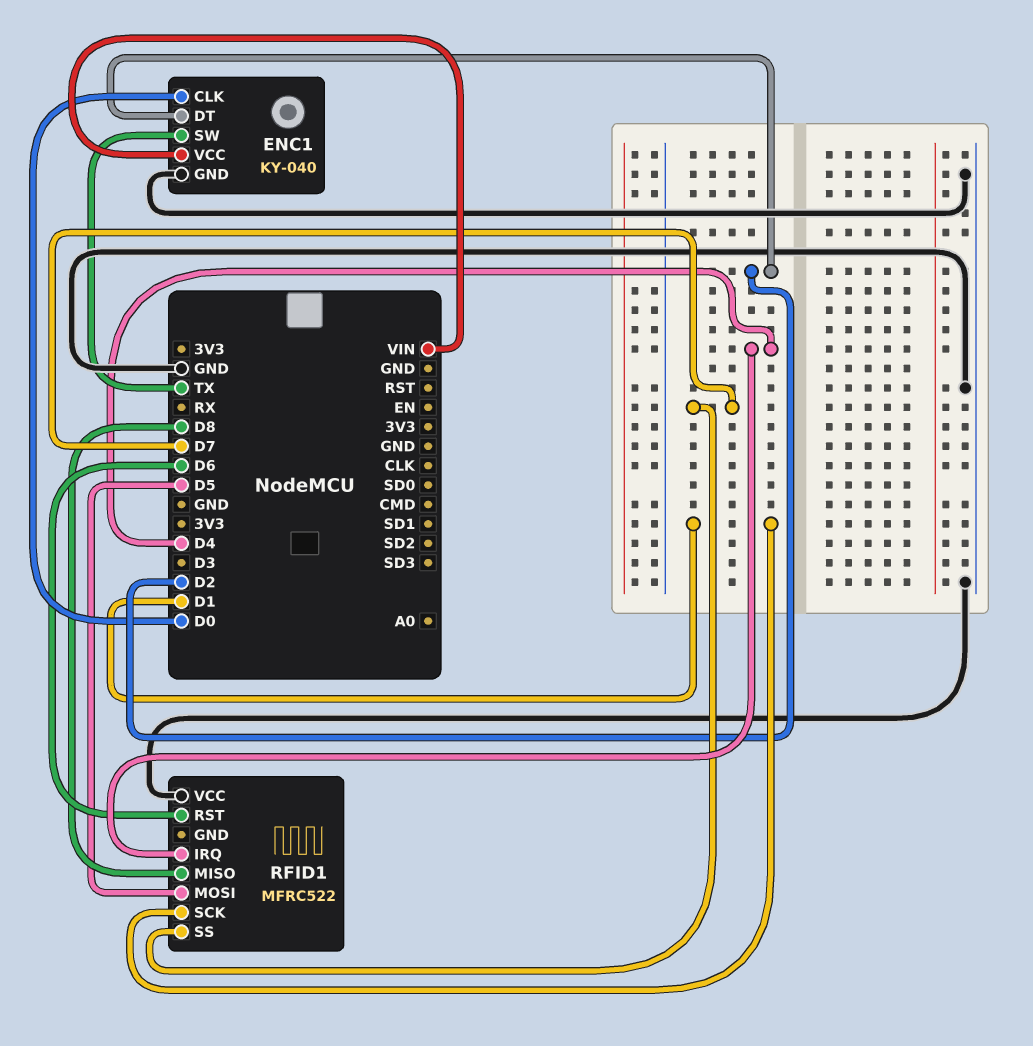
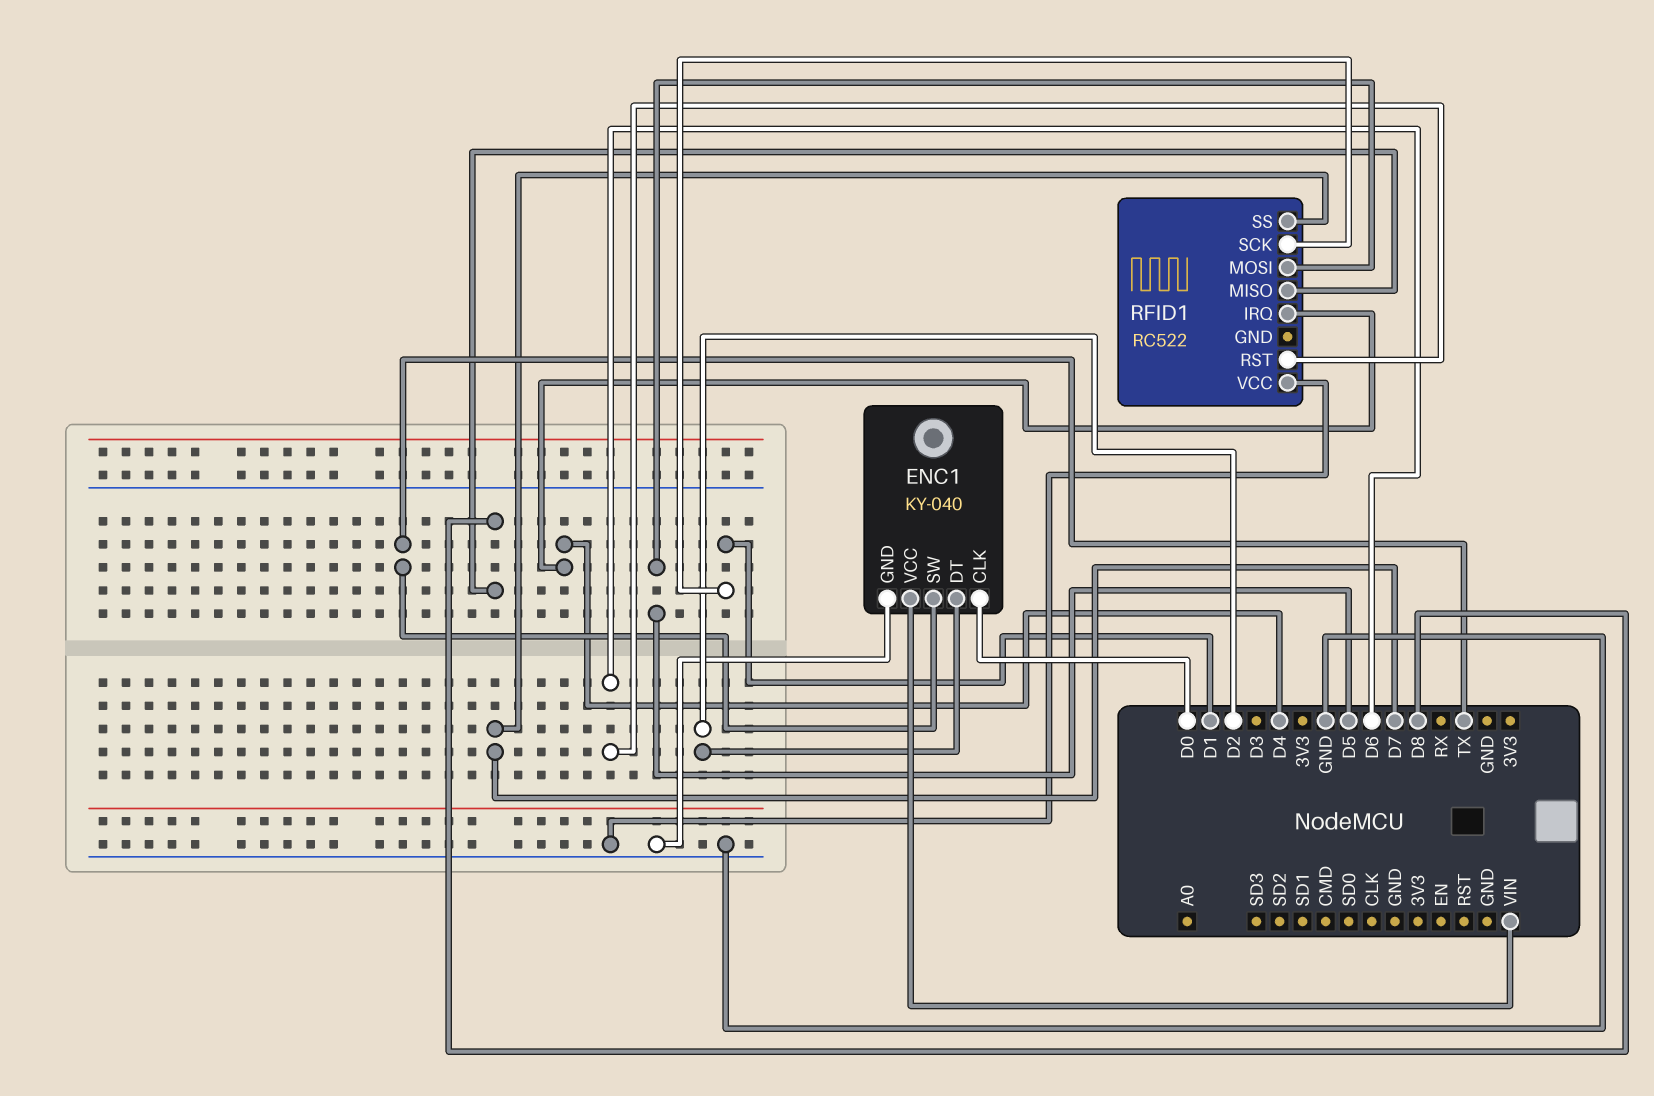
RFID1: MFRC522 -> RC522

